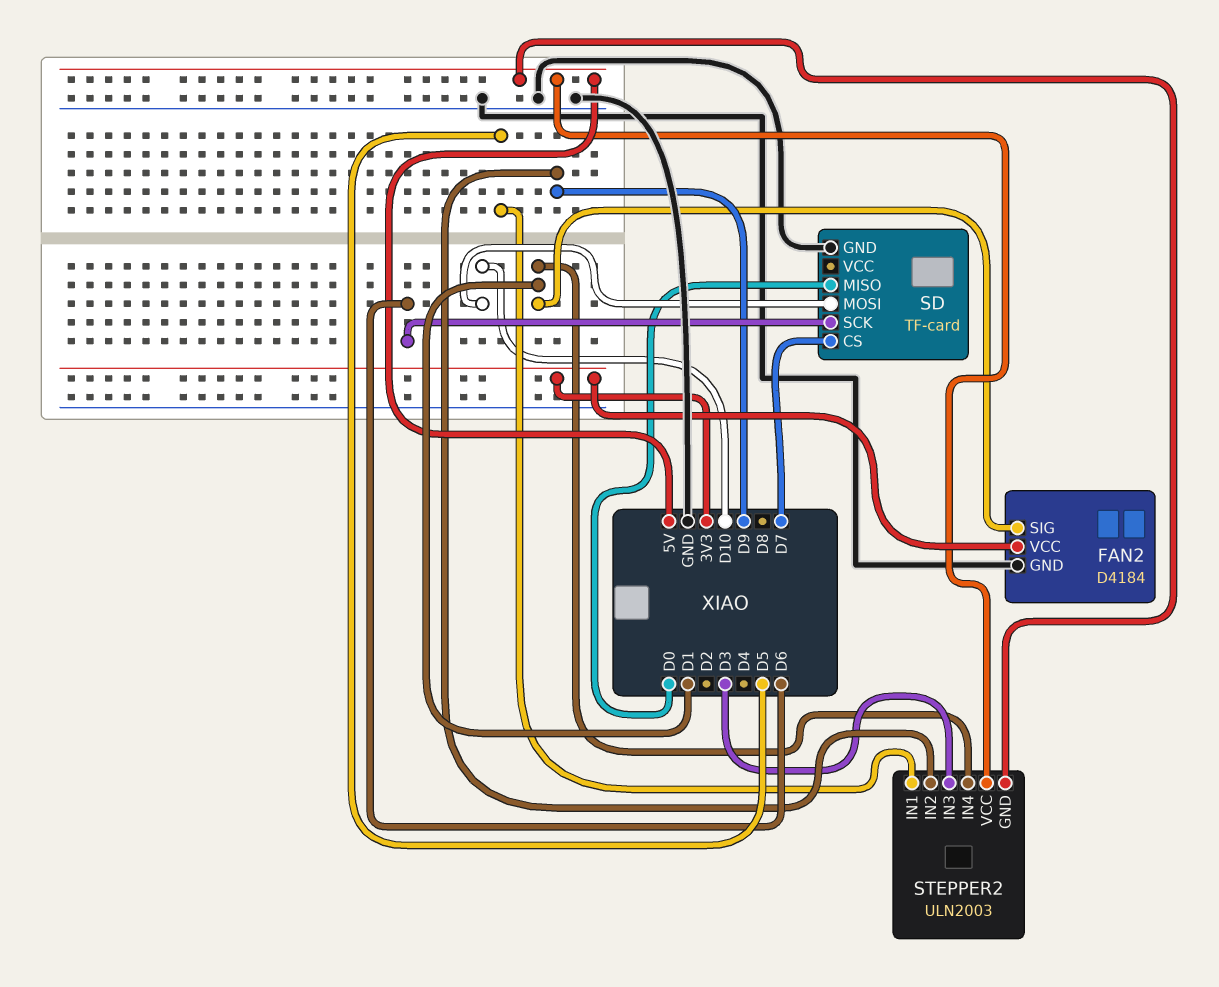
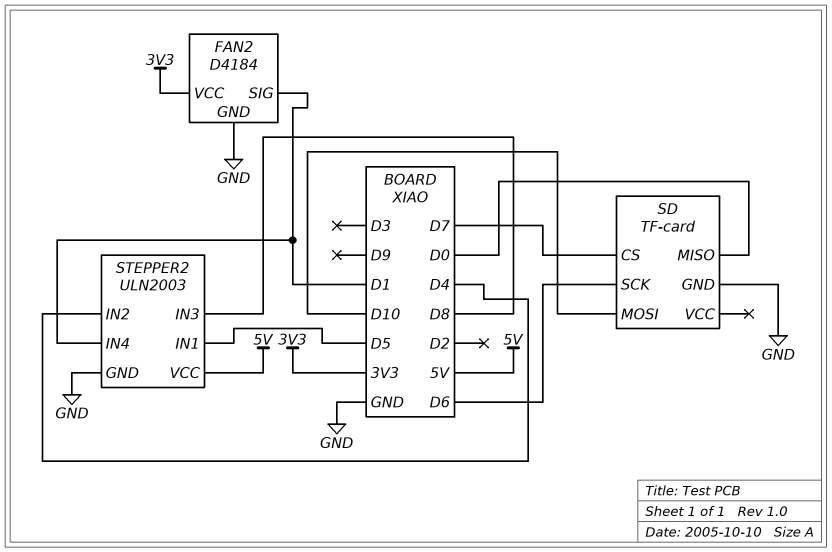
STEPPER2 pin GND: 5V -> GND
STEPPER2 pin IN2: D9 -> D4
STEPPER2 pin IN3: D3 -> D8

